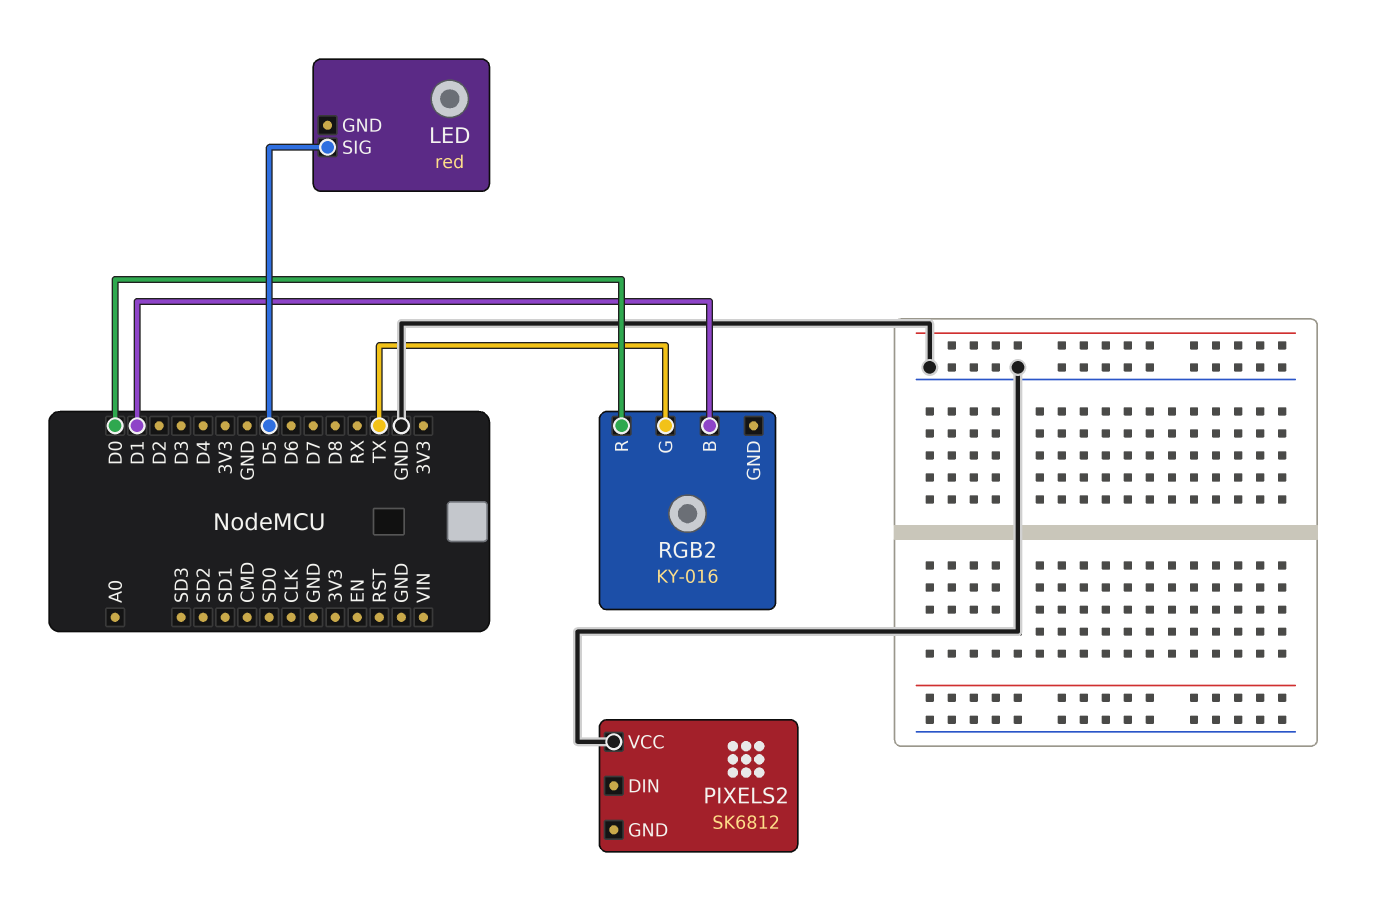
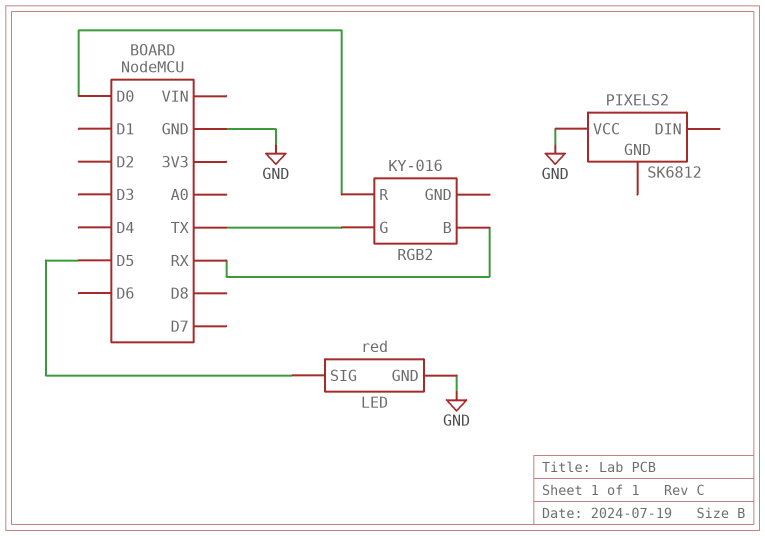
LED pin GND: none -> GND
RGB2 pin B: D1 -> RX

